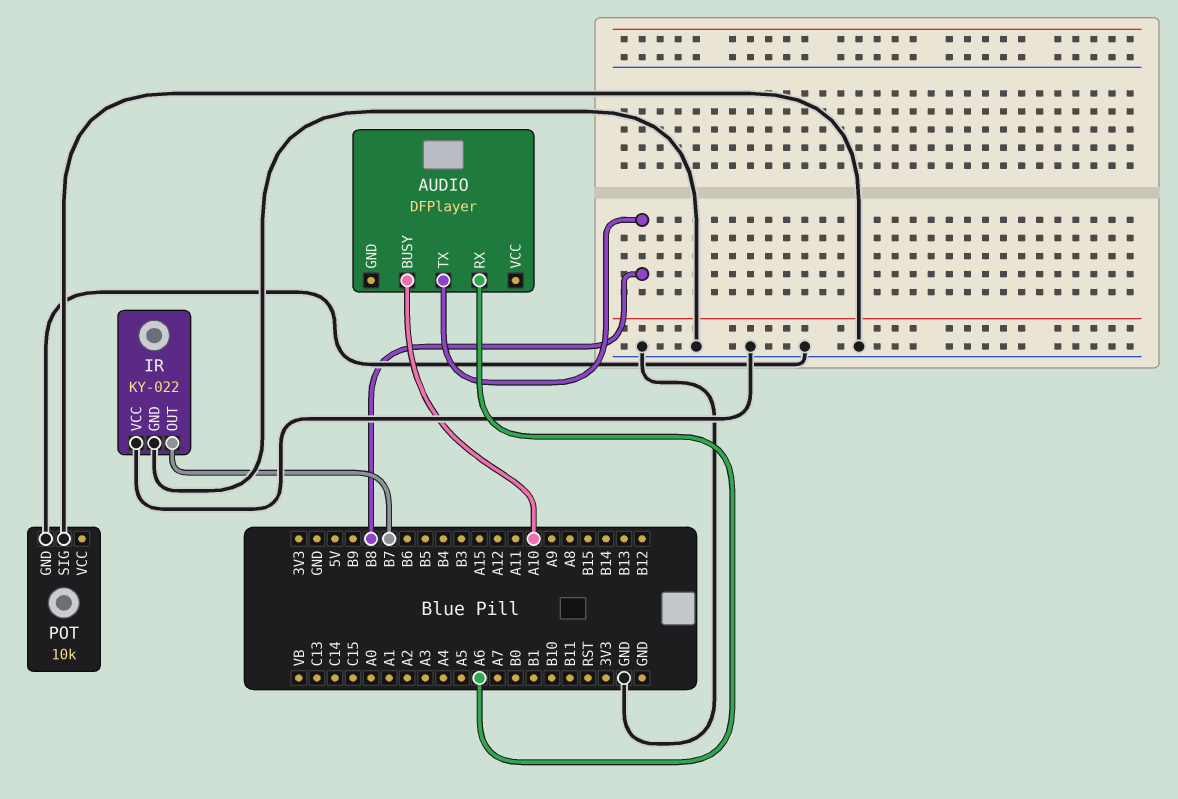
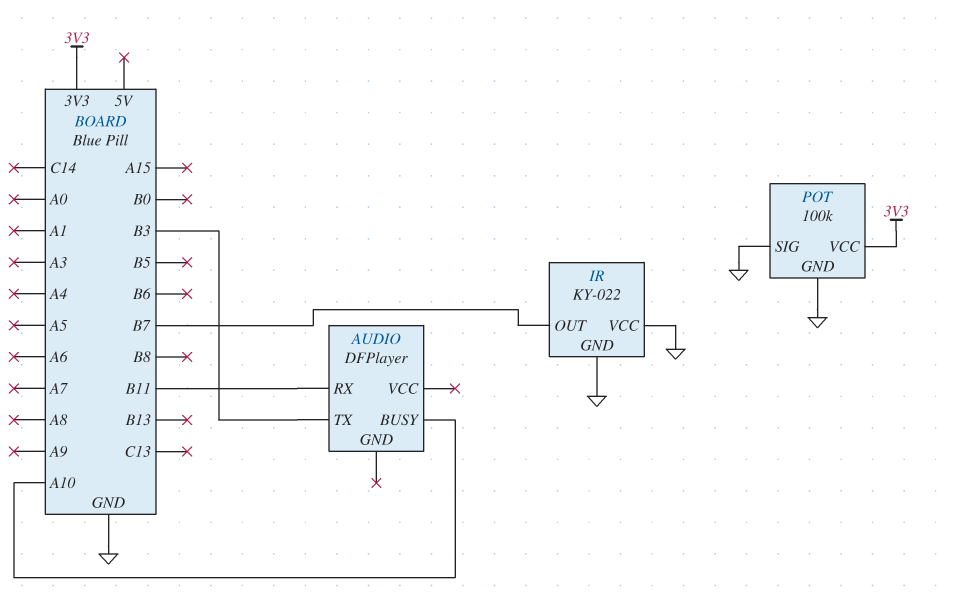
AUDIO pin RX: A6 -> B11
AUDIO pin TX: B8 -> B3
POT: 10k -> 100k
POT pin VCC: none -> 3V3

